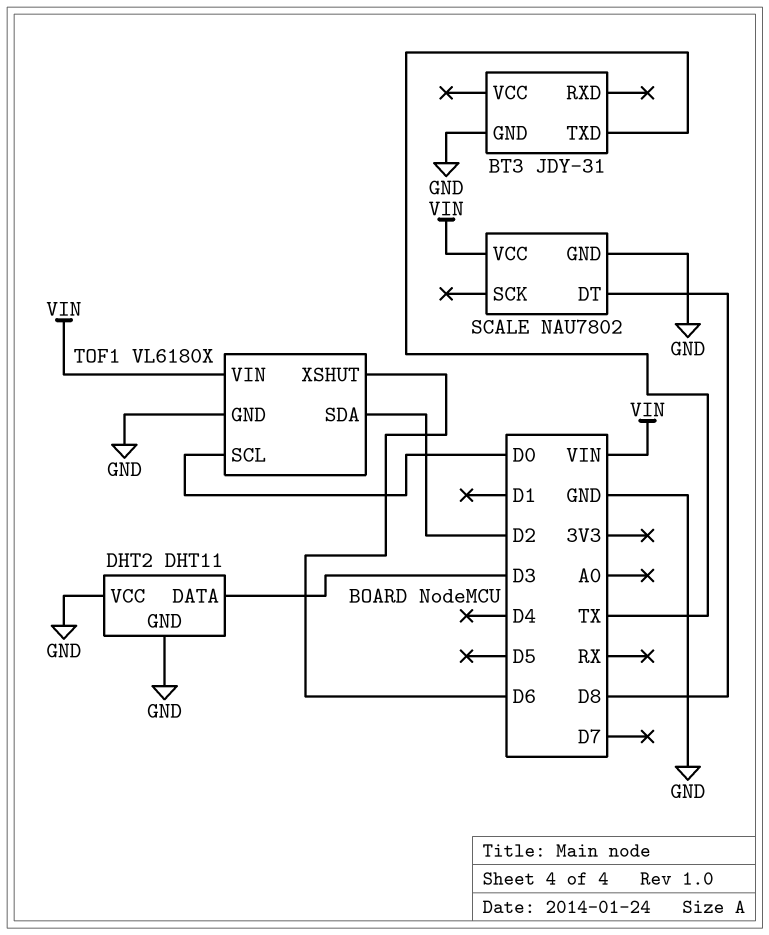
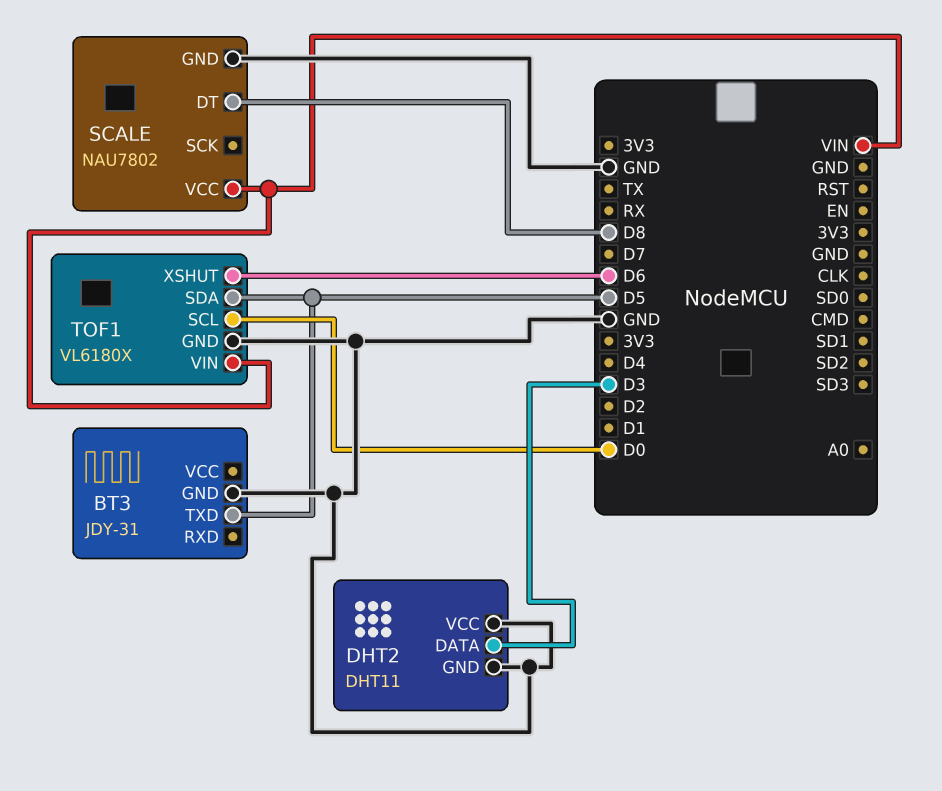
BT3 pin TXD: TX -> D5
TOF1 pin SDA: D2 -> D5

